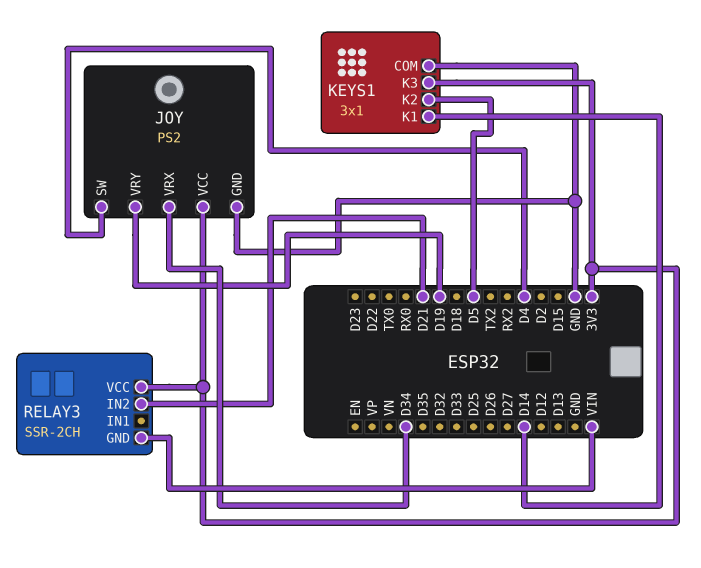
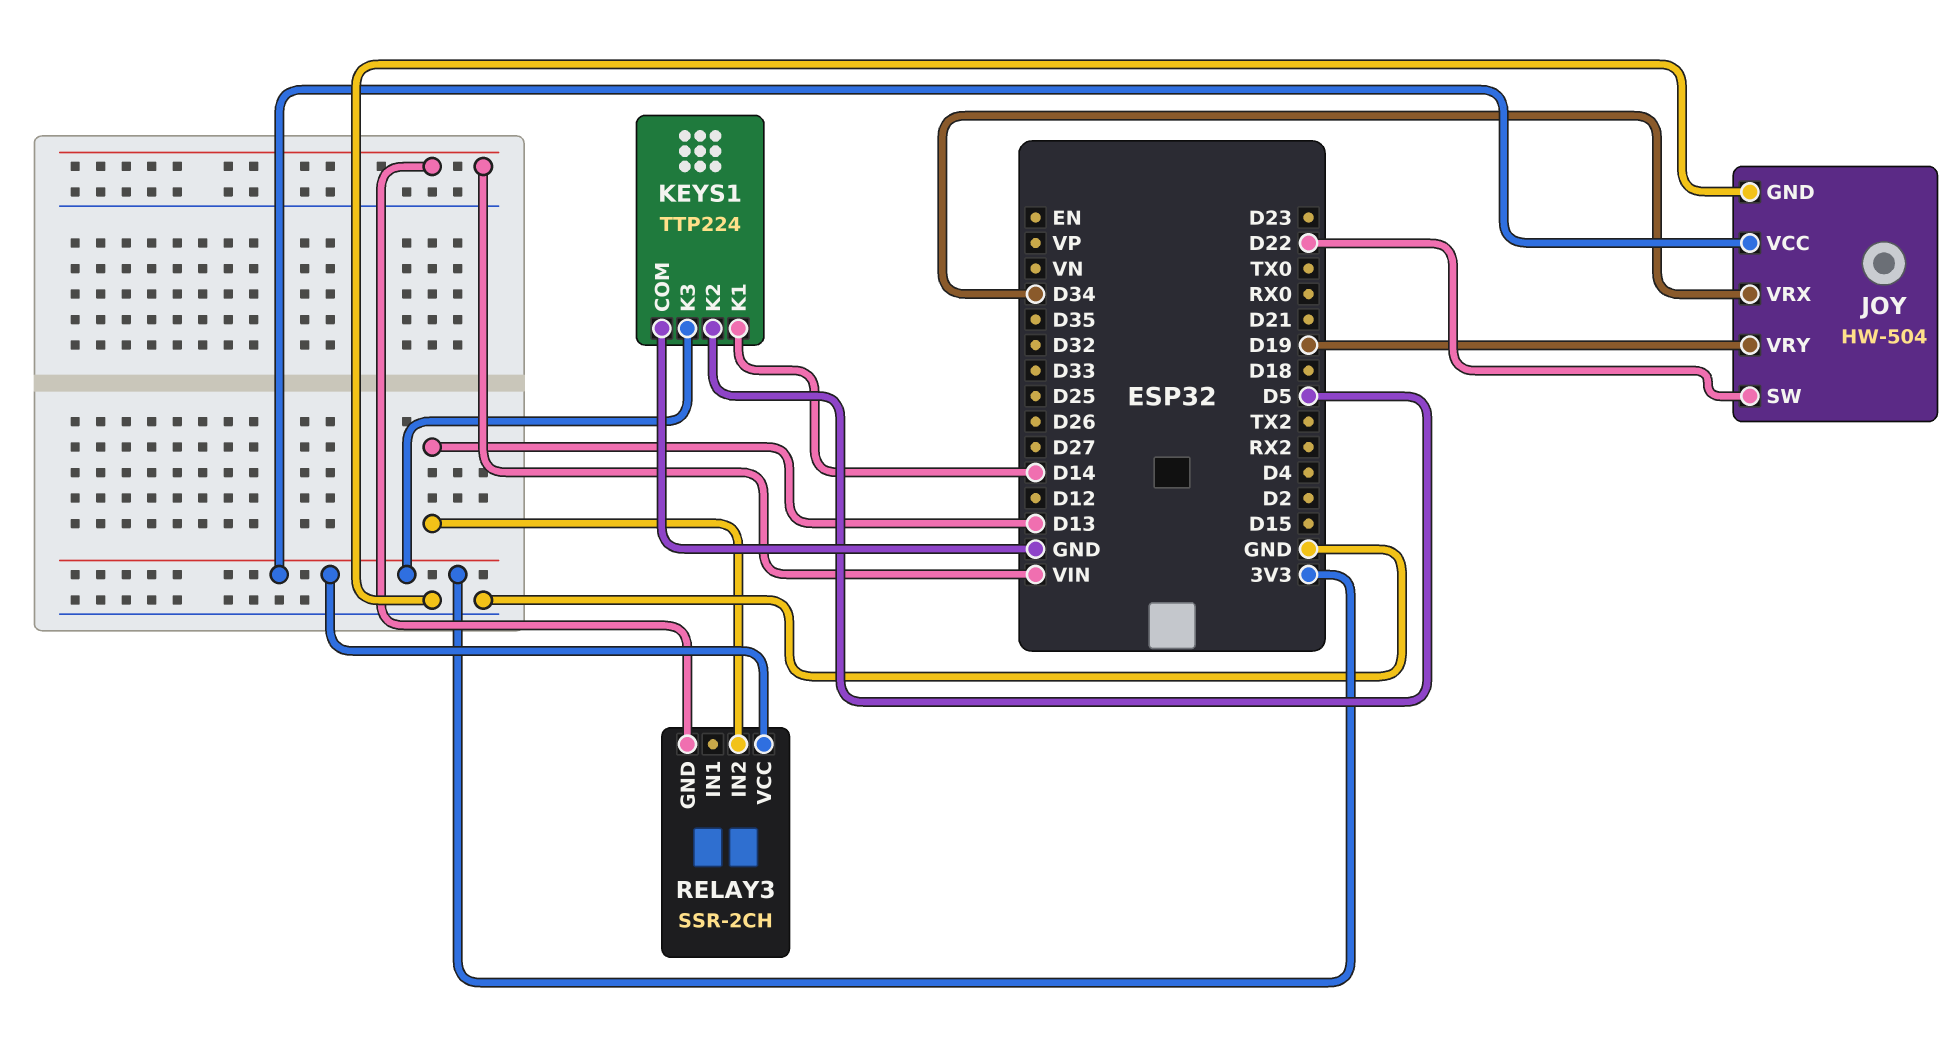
JOY: PS2 -> HW-504
JOY pin SW: D4 -> D22
KEYS1: 3x1 -> TTP224
RELAY3 pin IN2: D21 -> D13

